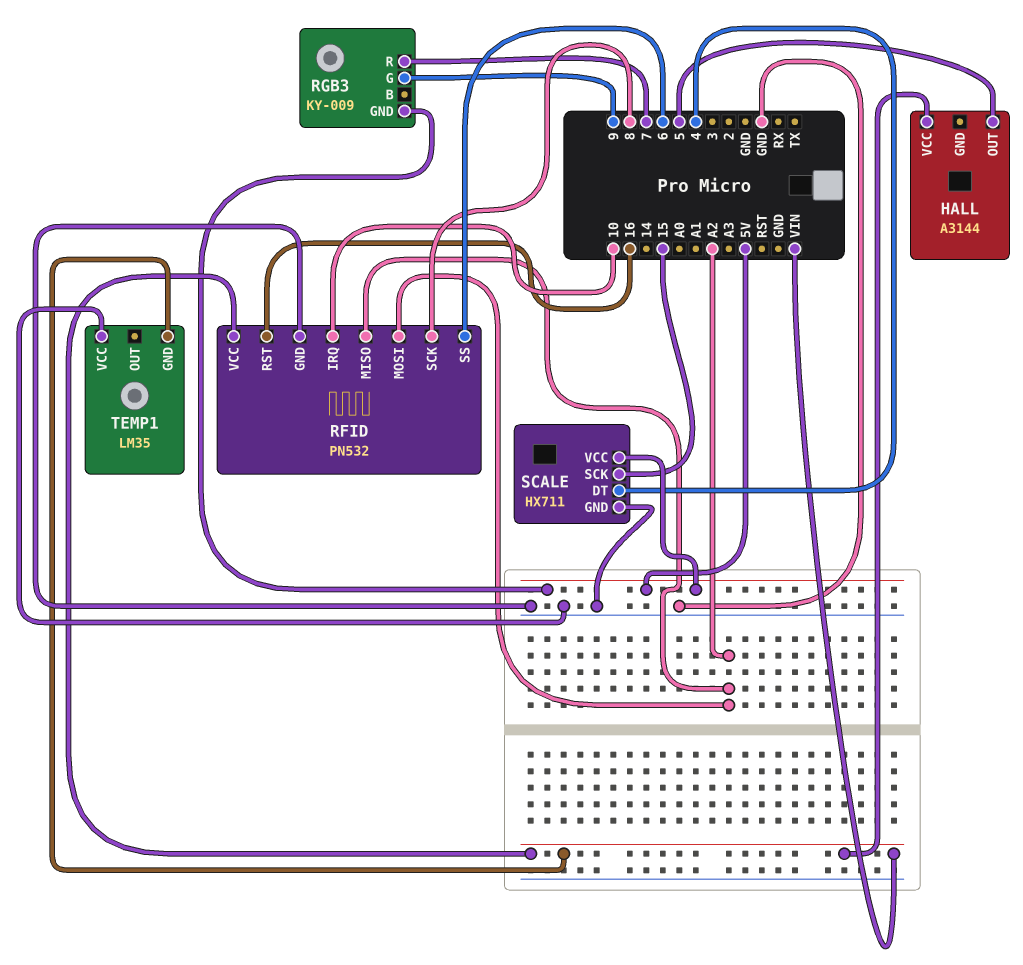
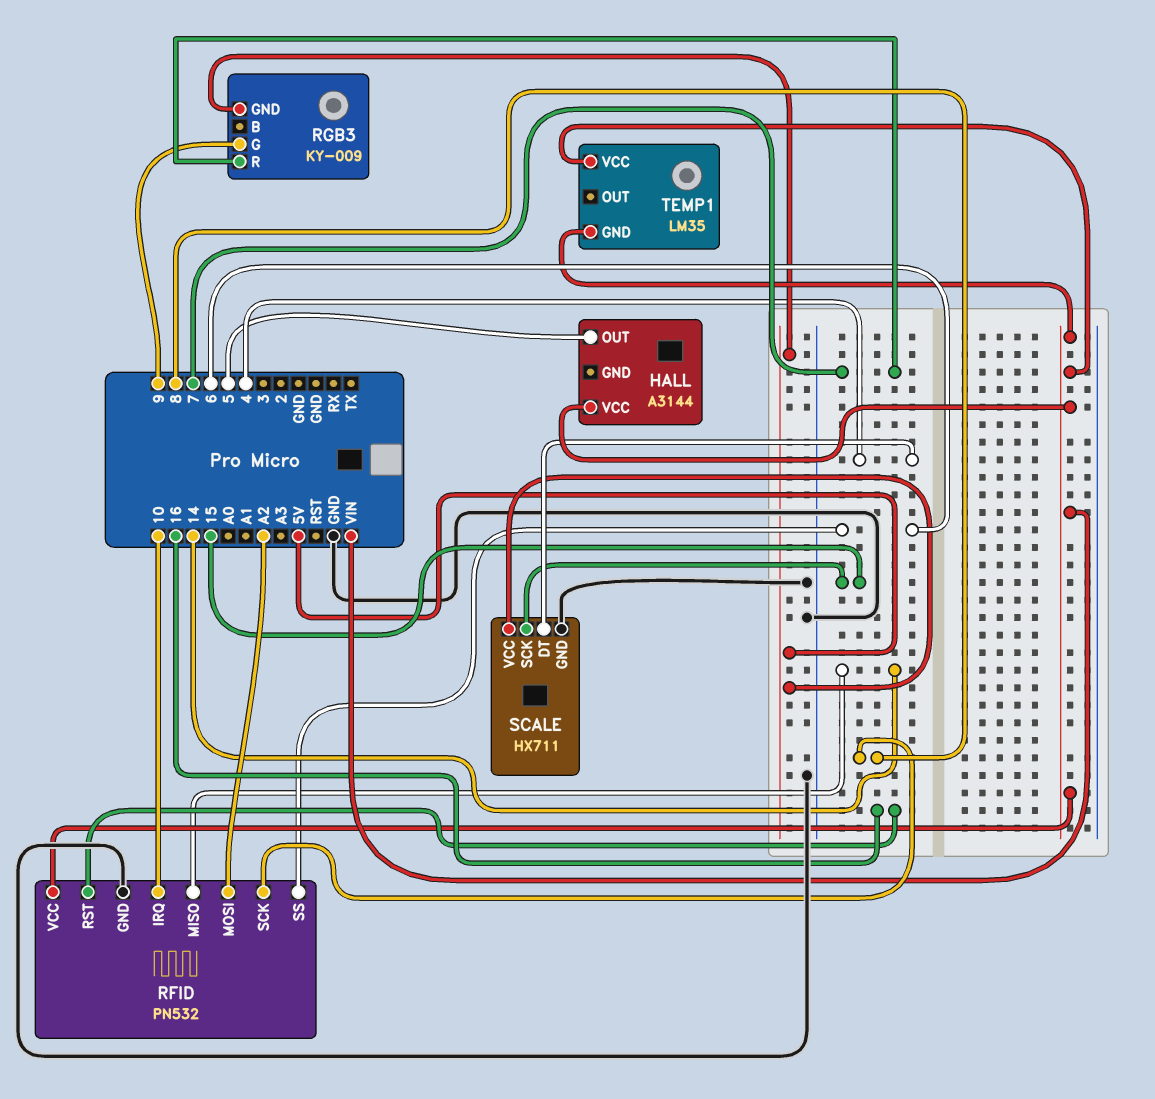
RFID pin MISO: A2 -> 14
TEMP1 pin VCC: GND -> VIN

